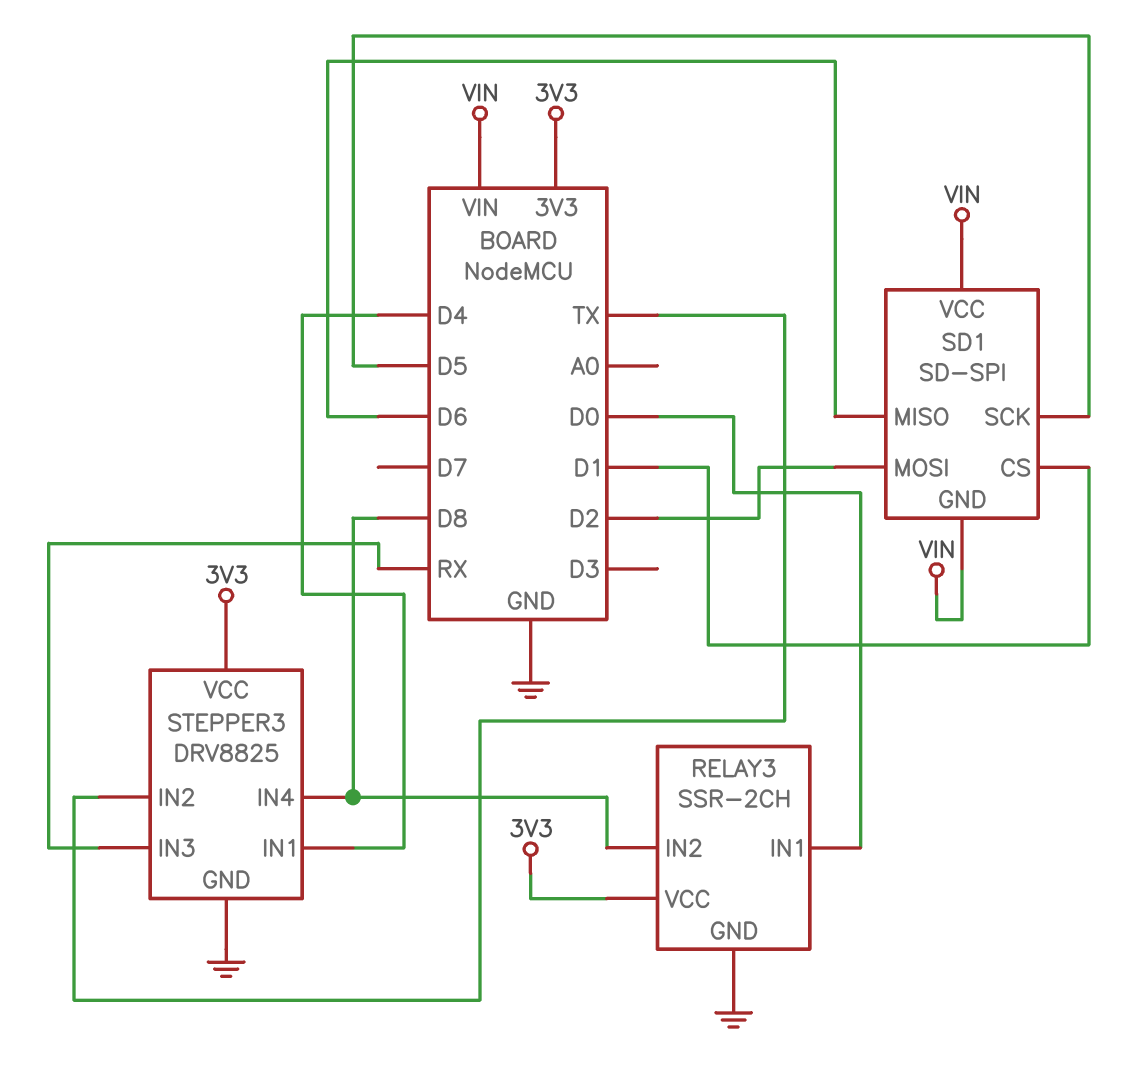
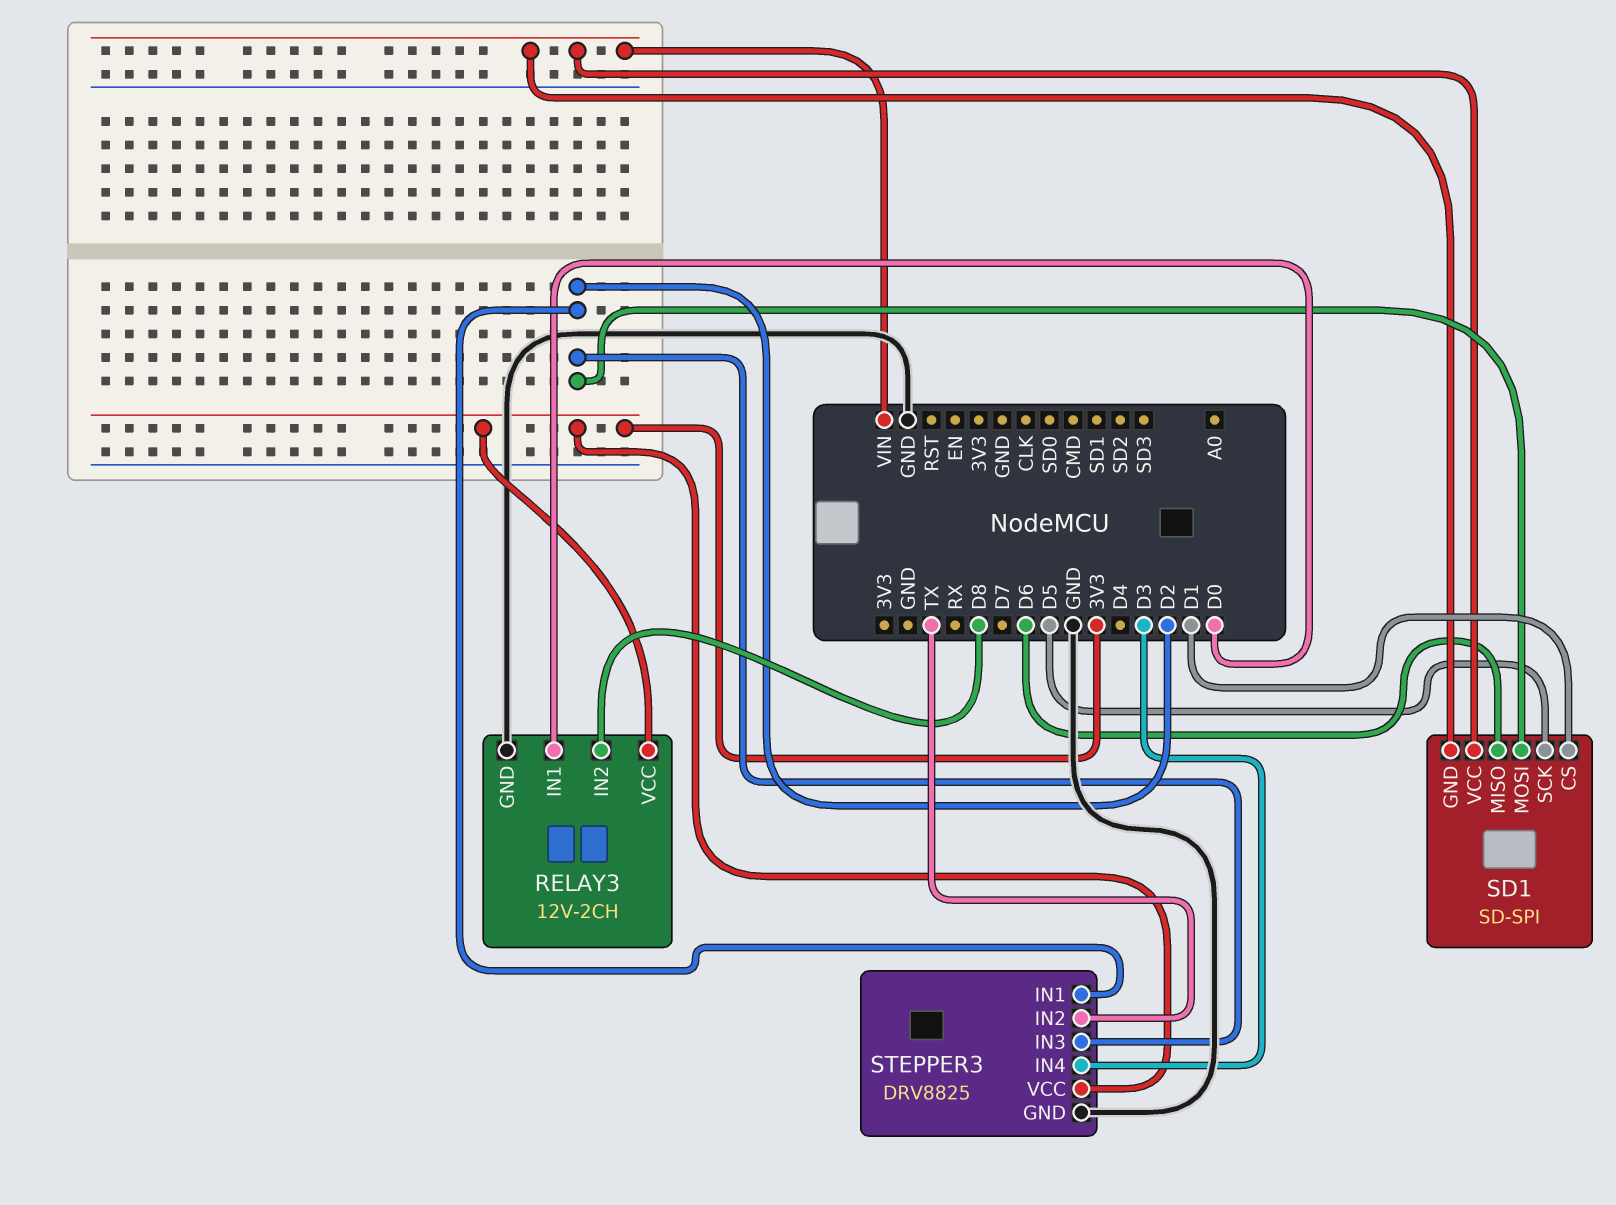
RELAY3: SSR-2CH -> 12V-2CH
STEPPER3 pin IN1: D4 -> D2
STEPPER3 pin IN3: RX -> D2
STEPPER3 pin IN4: D8 -> D3

